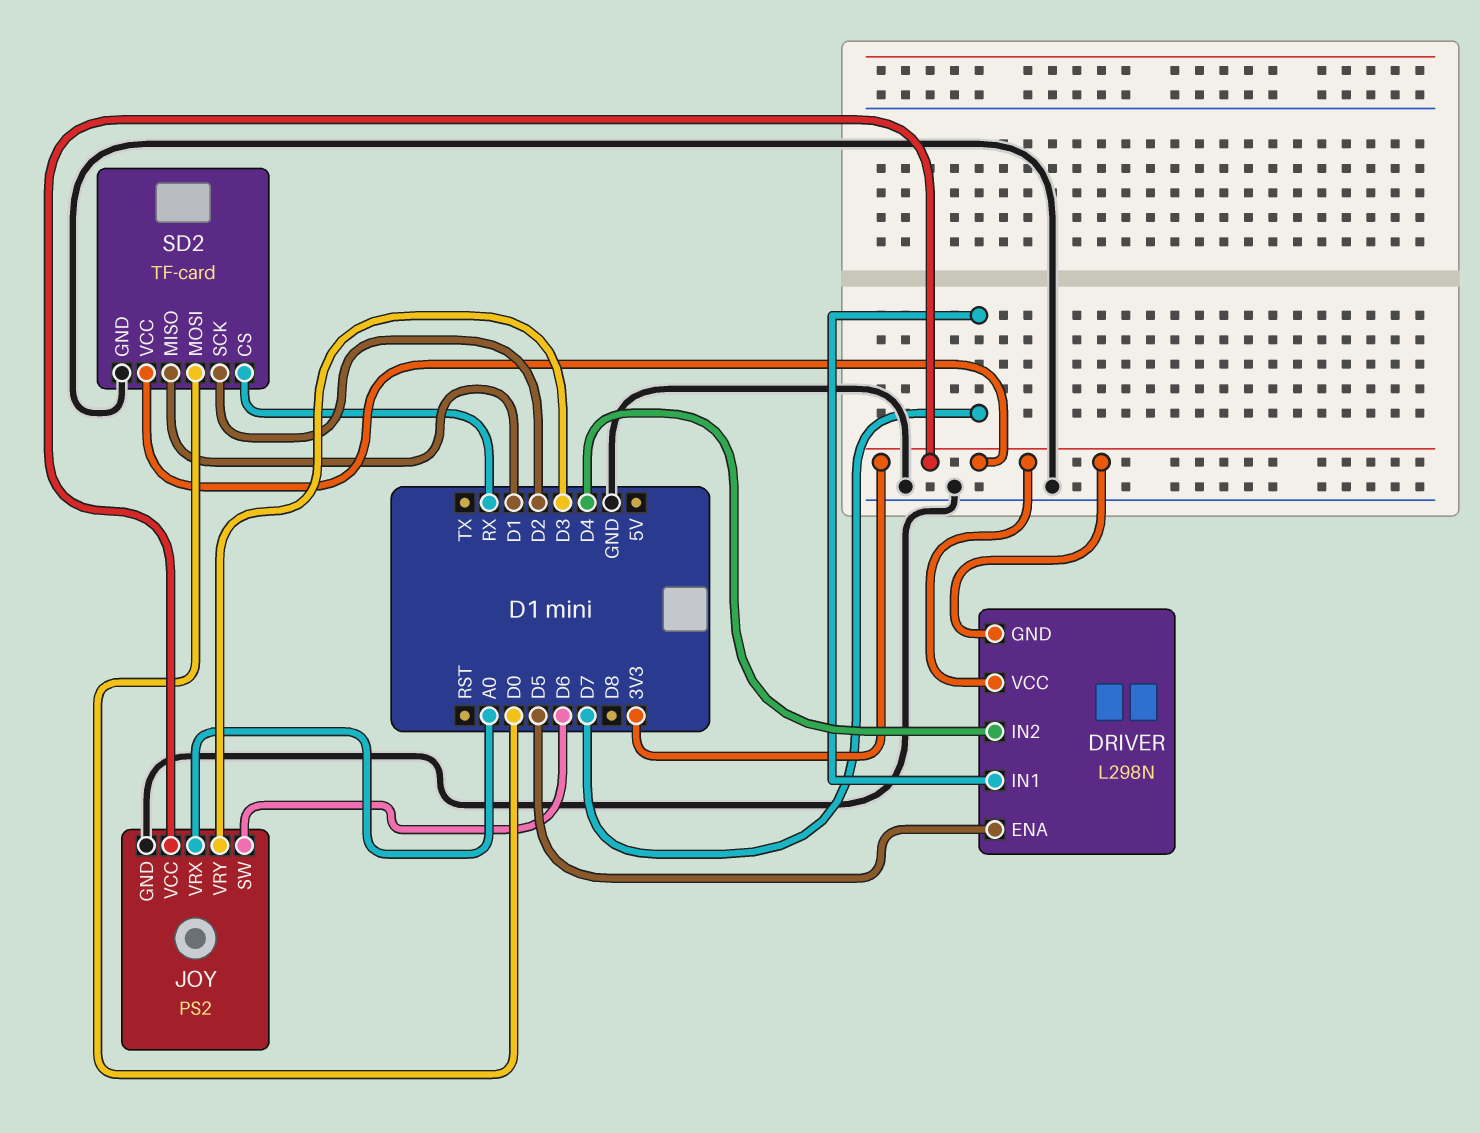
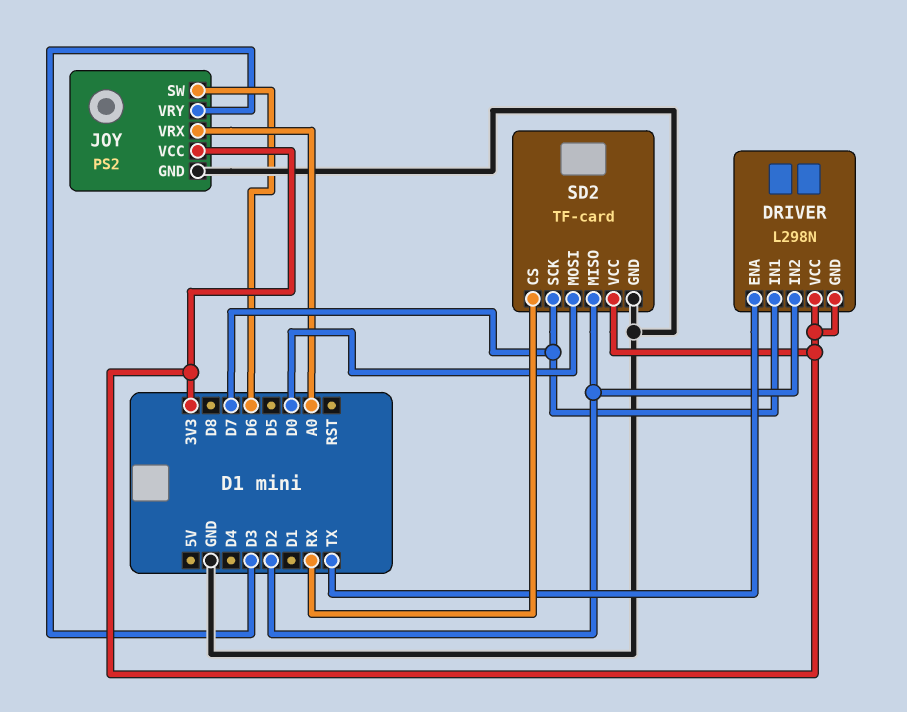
DRIVER pin ENA: D5 -> TX
DRIVER pin IN2: D4 -> D2
SD2 pin MISO: D1 -> D2
SD2 pin SCK: D2 -> D7

